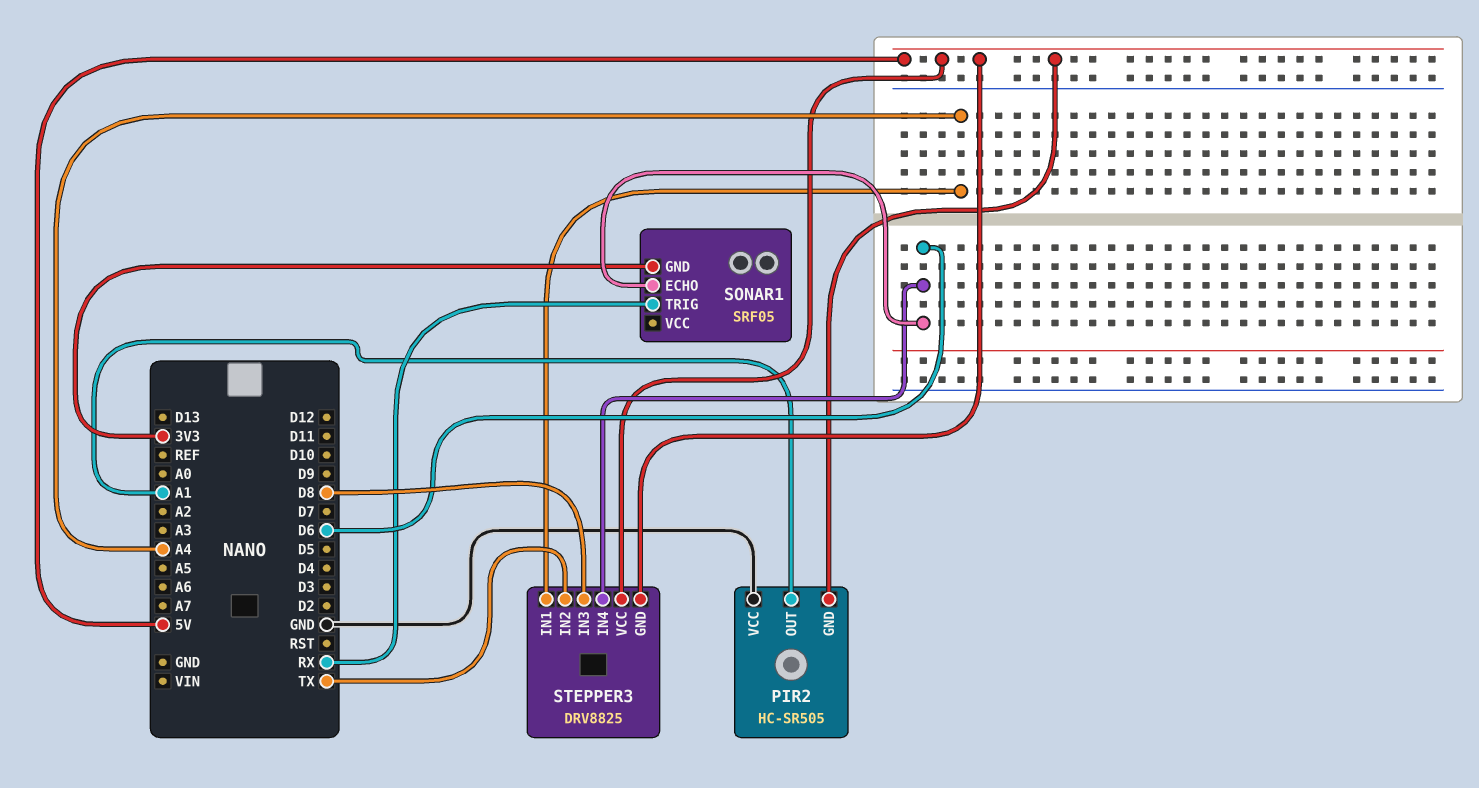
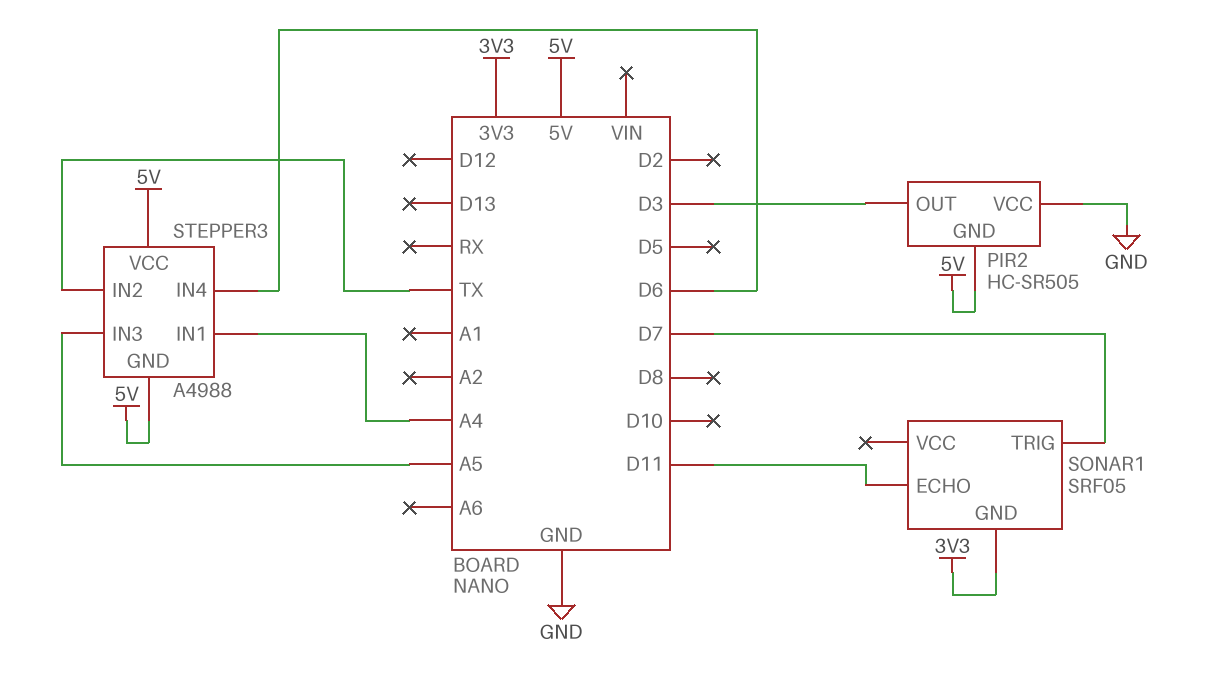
PIR2 pin OUT: A1 -> D3
SONAR1 pin ECHO: D6 -> D11
SONAR1 pin TRIG: RX -> D7
STEPPER3: DRV8825 -> A4988
STEPPER3 pin IN3: D8 -> A5

